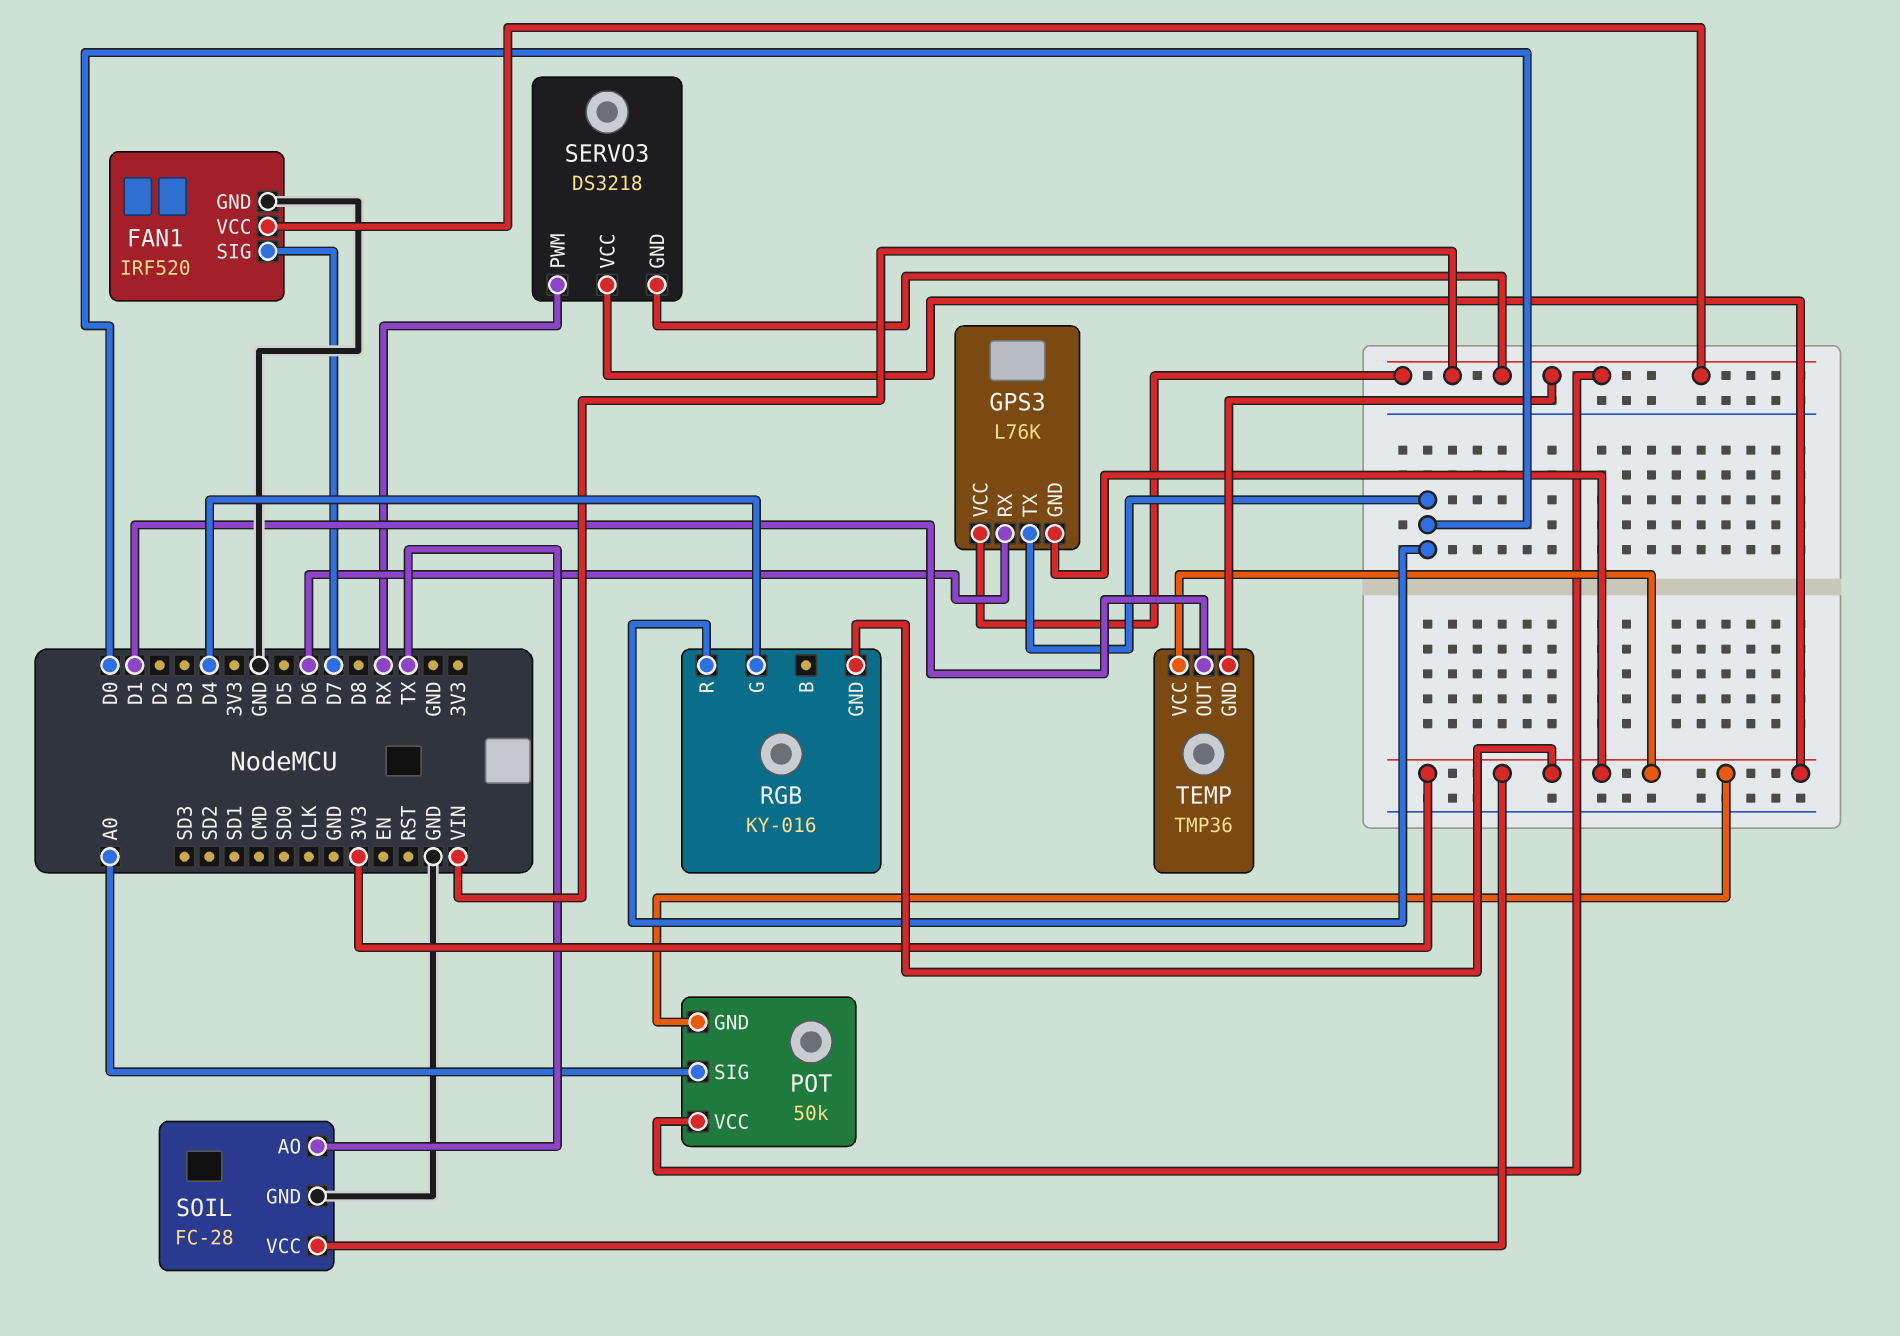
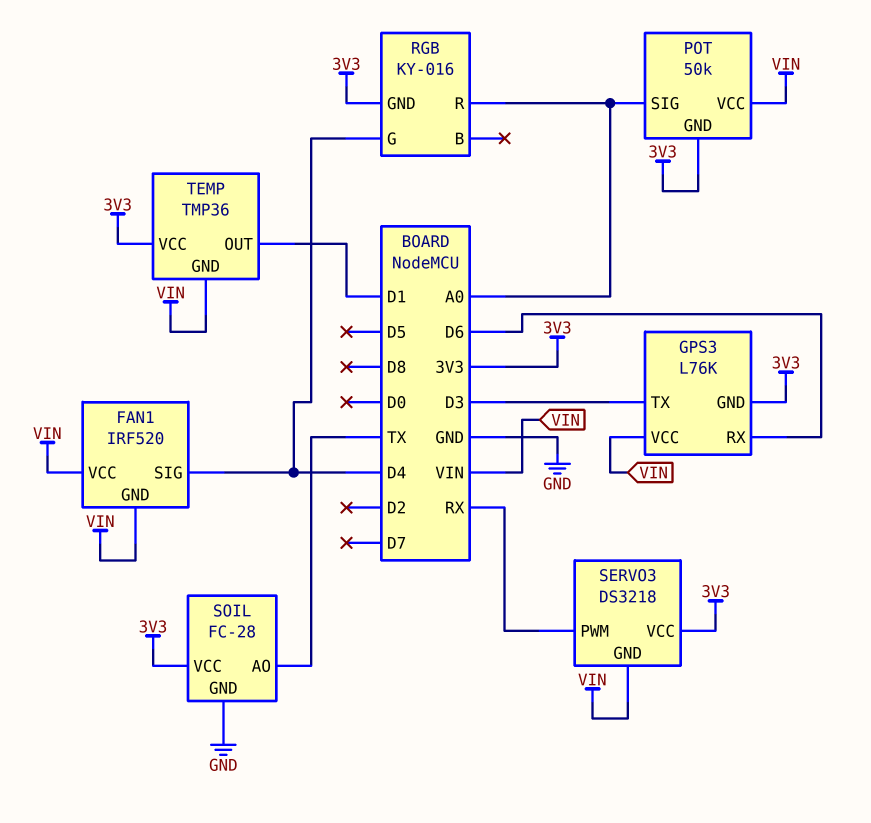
FAN1 pin GND: GND -> VIN
FAN1 pin SIG: D7 -> D4
GPS3 pin TX: D0 -> D3
RGB pin R: D0 -> A0

